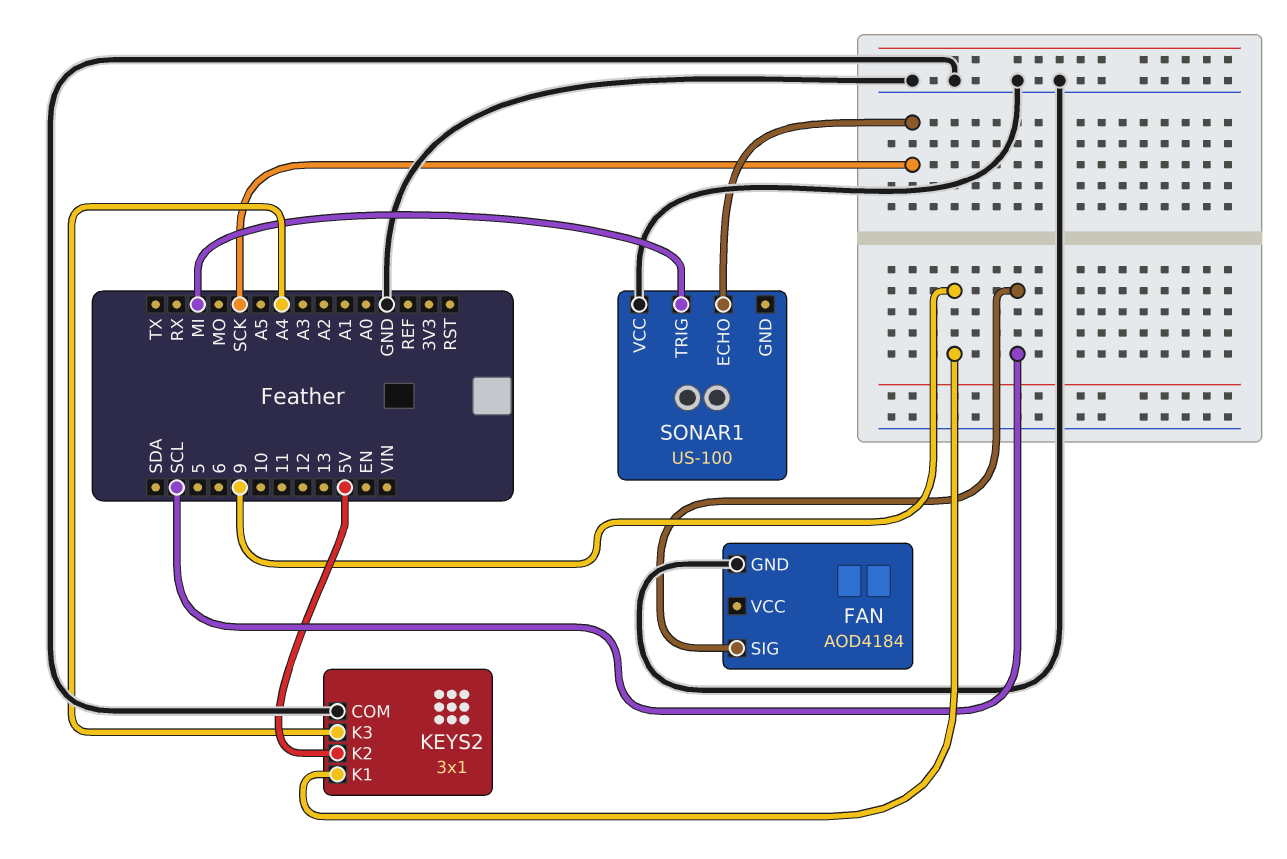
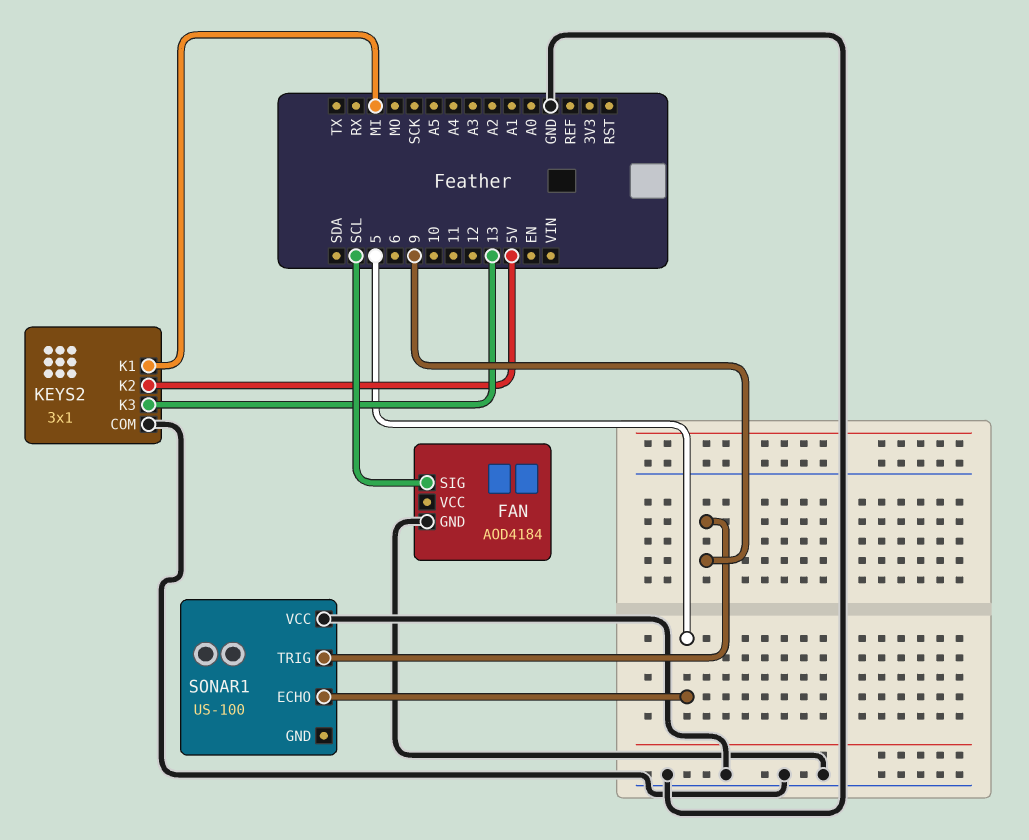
KEYS2 pin K1: 9 -> MI
KEYS2 pin K3: A4 -> 13
SONAR1 pin ECHO: SCK -> 5
SONAR1 pin TRIG: MI -> 9

